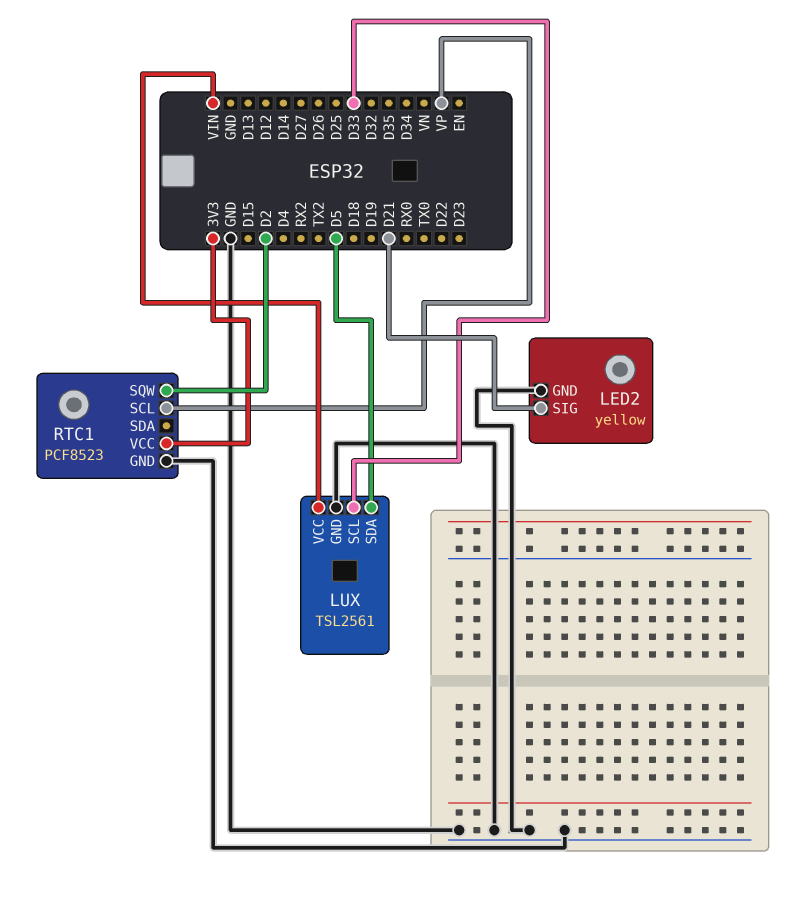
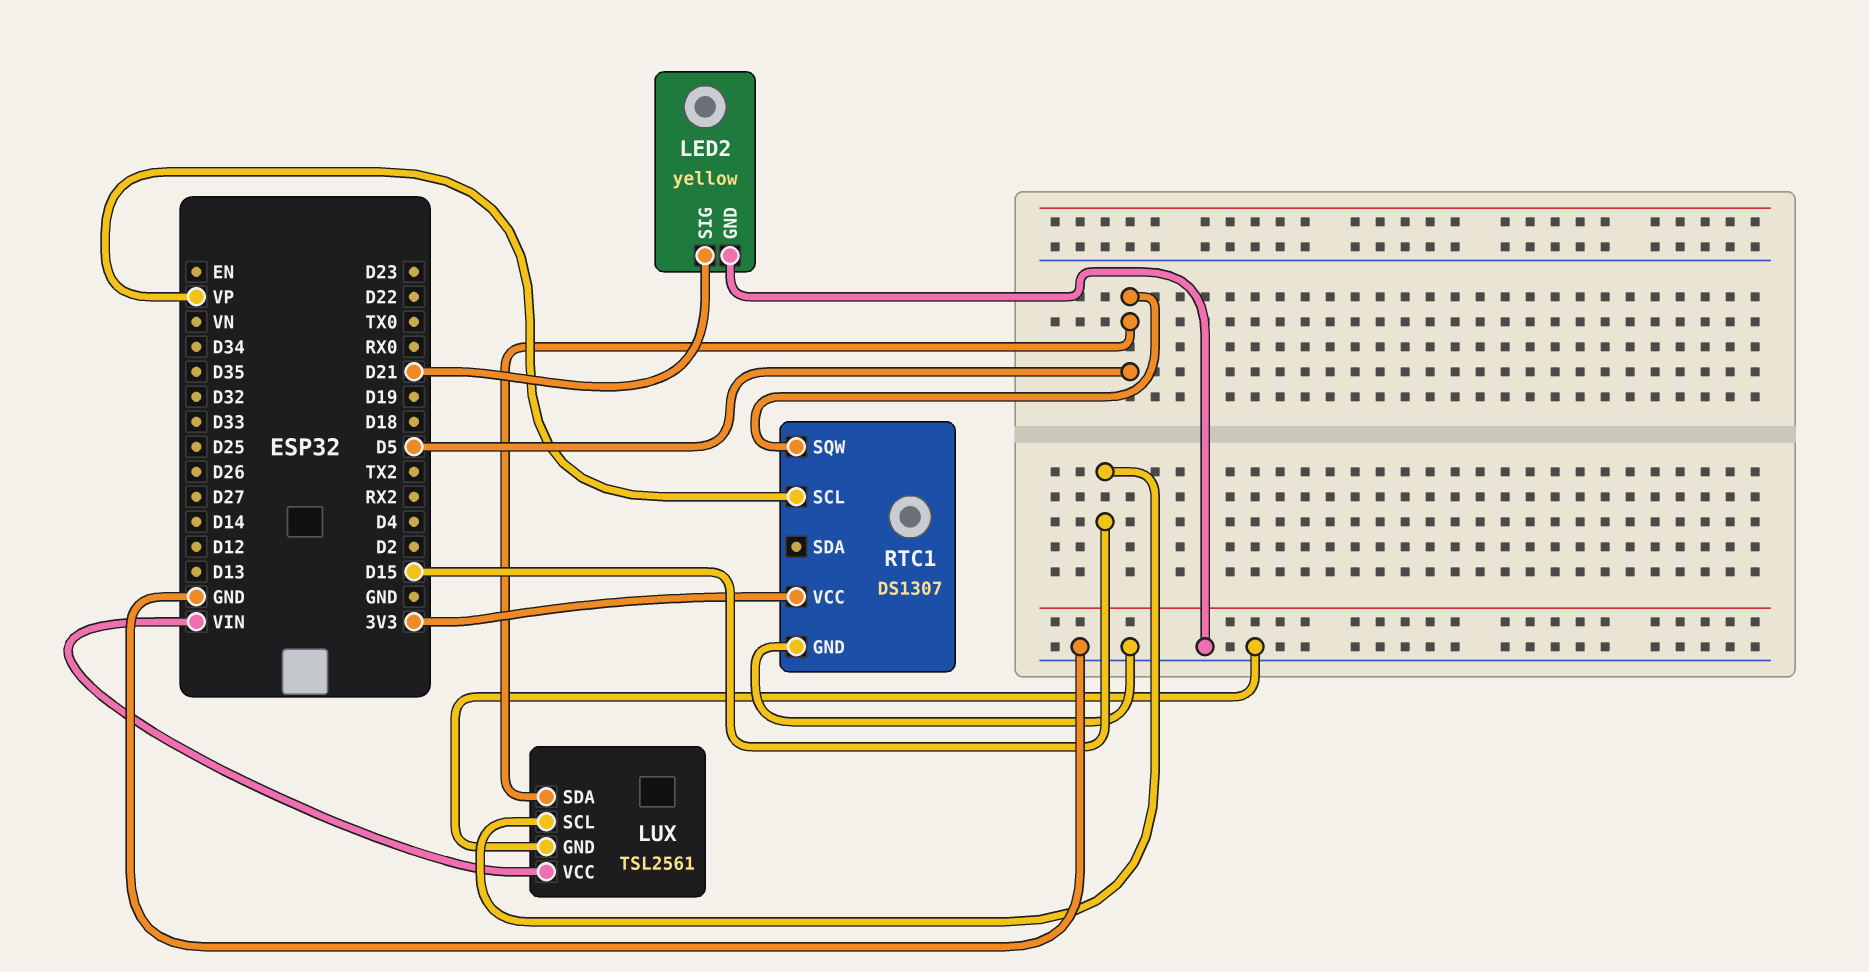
LUX pin SCL: D33 -> D15
RTC1: PCF8523 -> DS1307
RTC1 pin SQW: D2 -> D5

